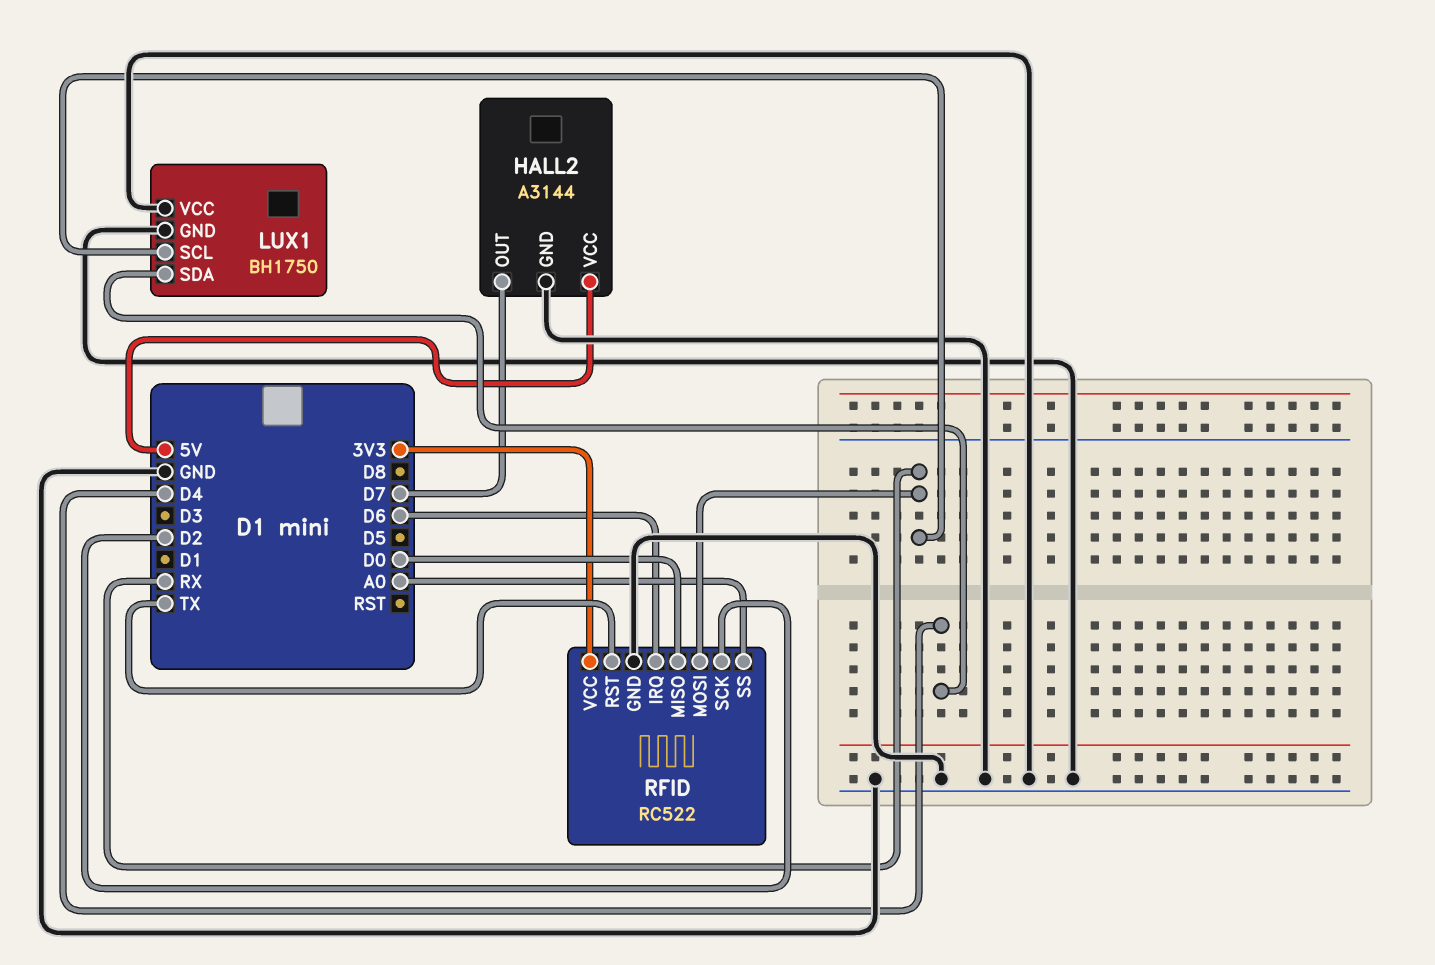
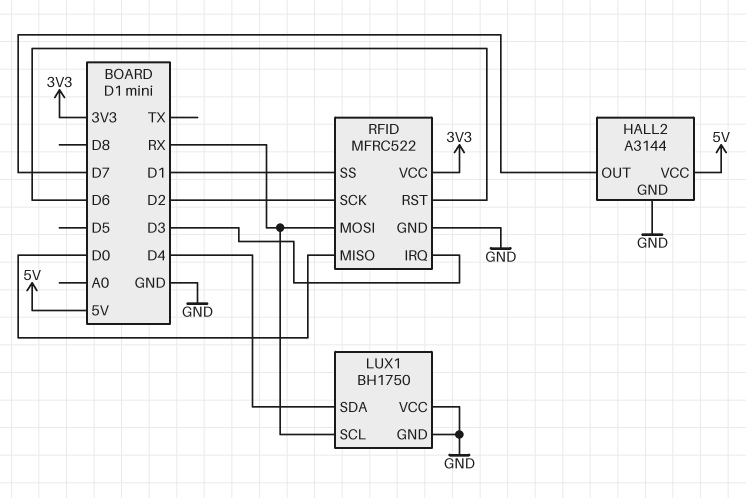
RFID: RC522 -> MFRC522
RFID pin IRQ: D6 -> D3
RFID pin RST: TX -> D6
RFID pin SS: A0 -> D1

